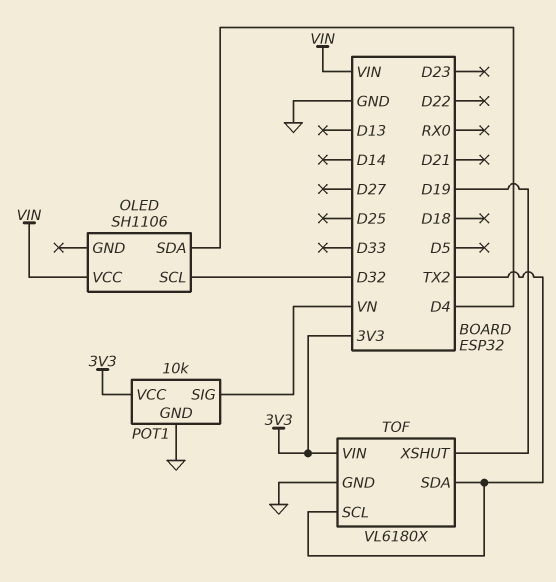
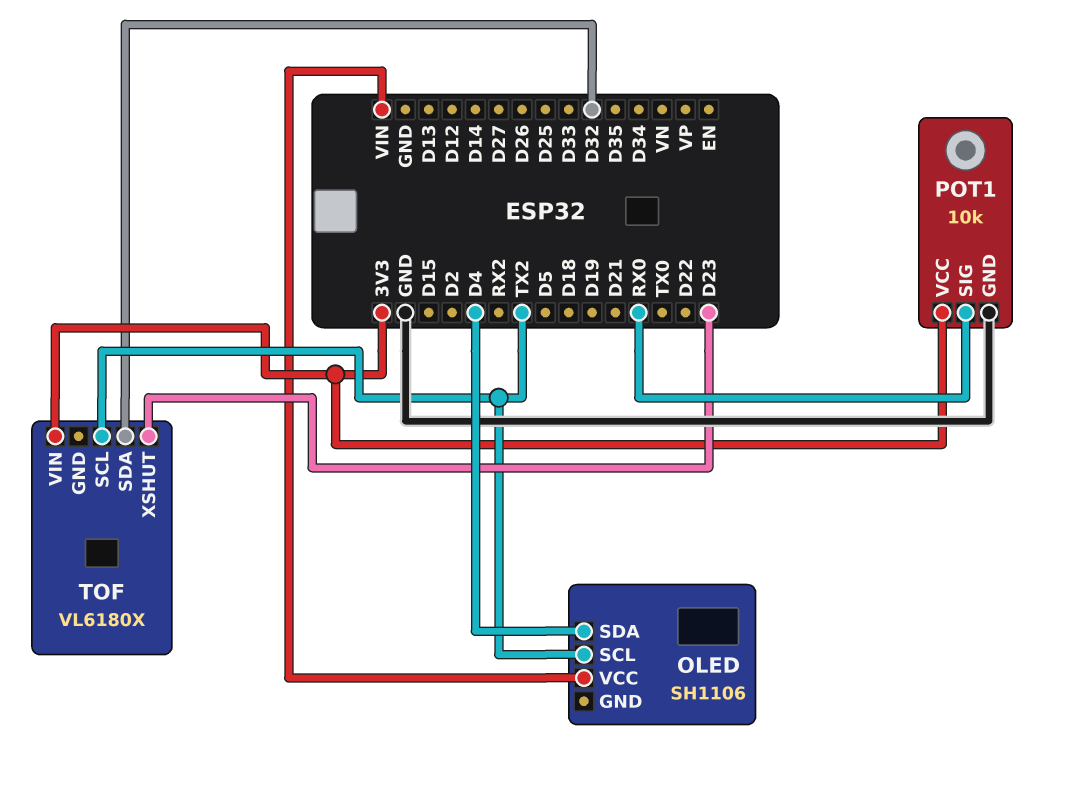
OLED pin SCL: D32 -> TX2
POT1 pin SIG: VN -> RX0
TOF pin GND: GND -> none
TOF pin SDA: TX2 -> D32
TOF pin XSHUT: D19 -> D23

